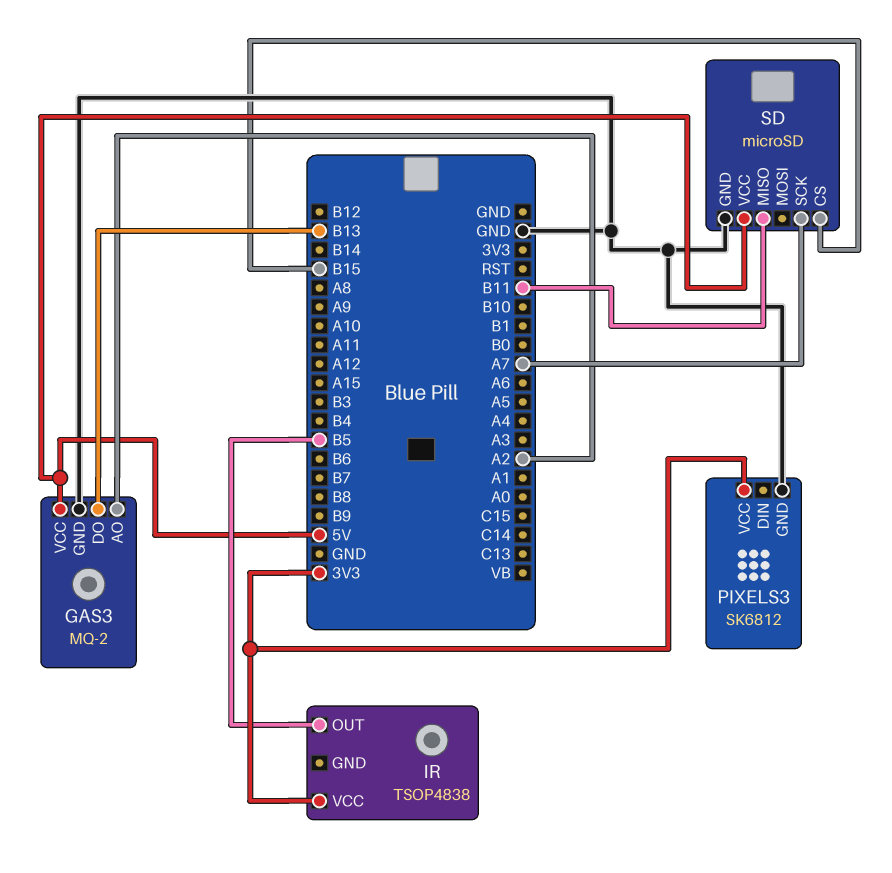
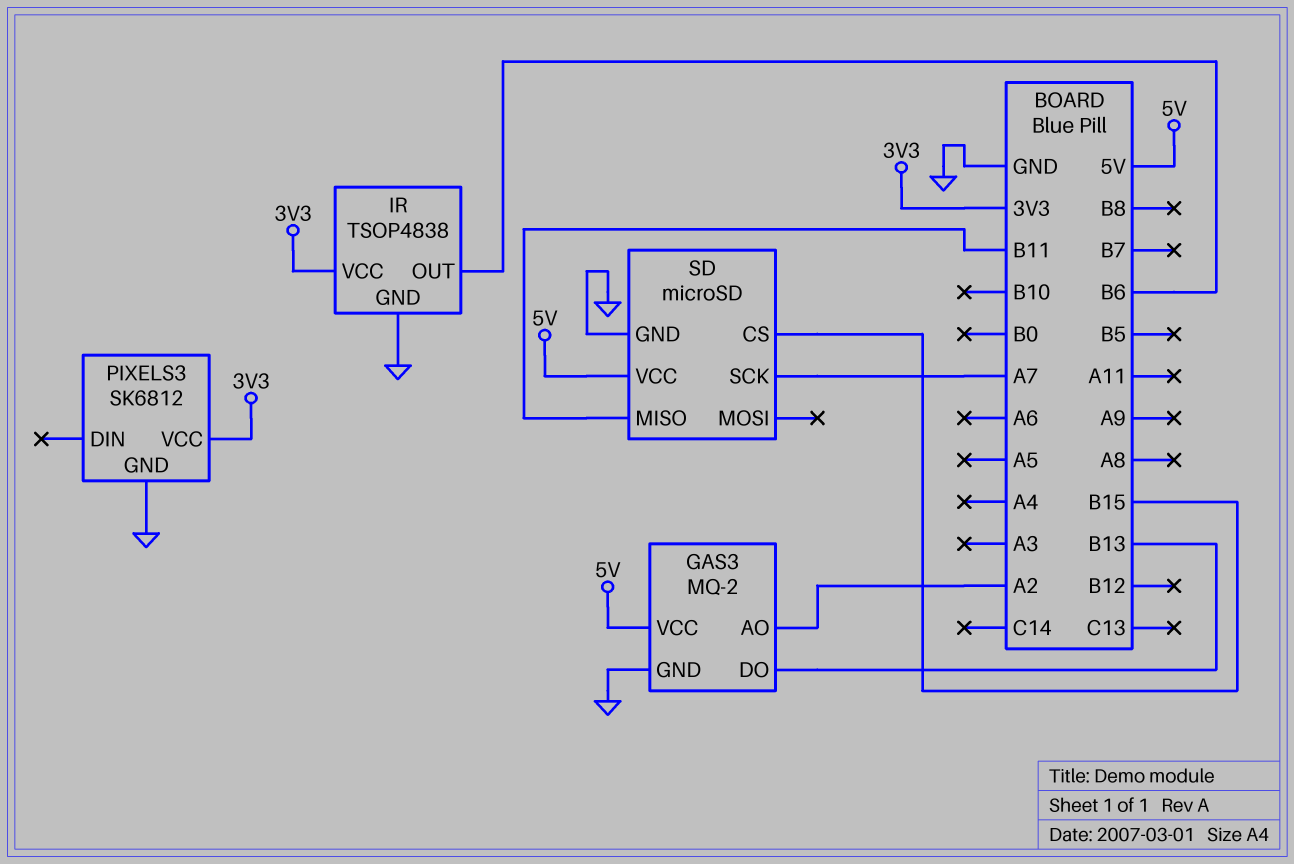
IR pin GND: none -> GND
IR pin OUT: B5 -> B6

